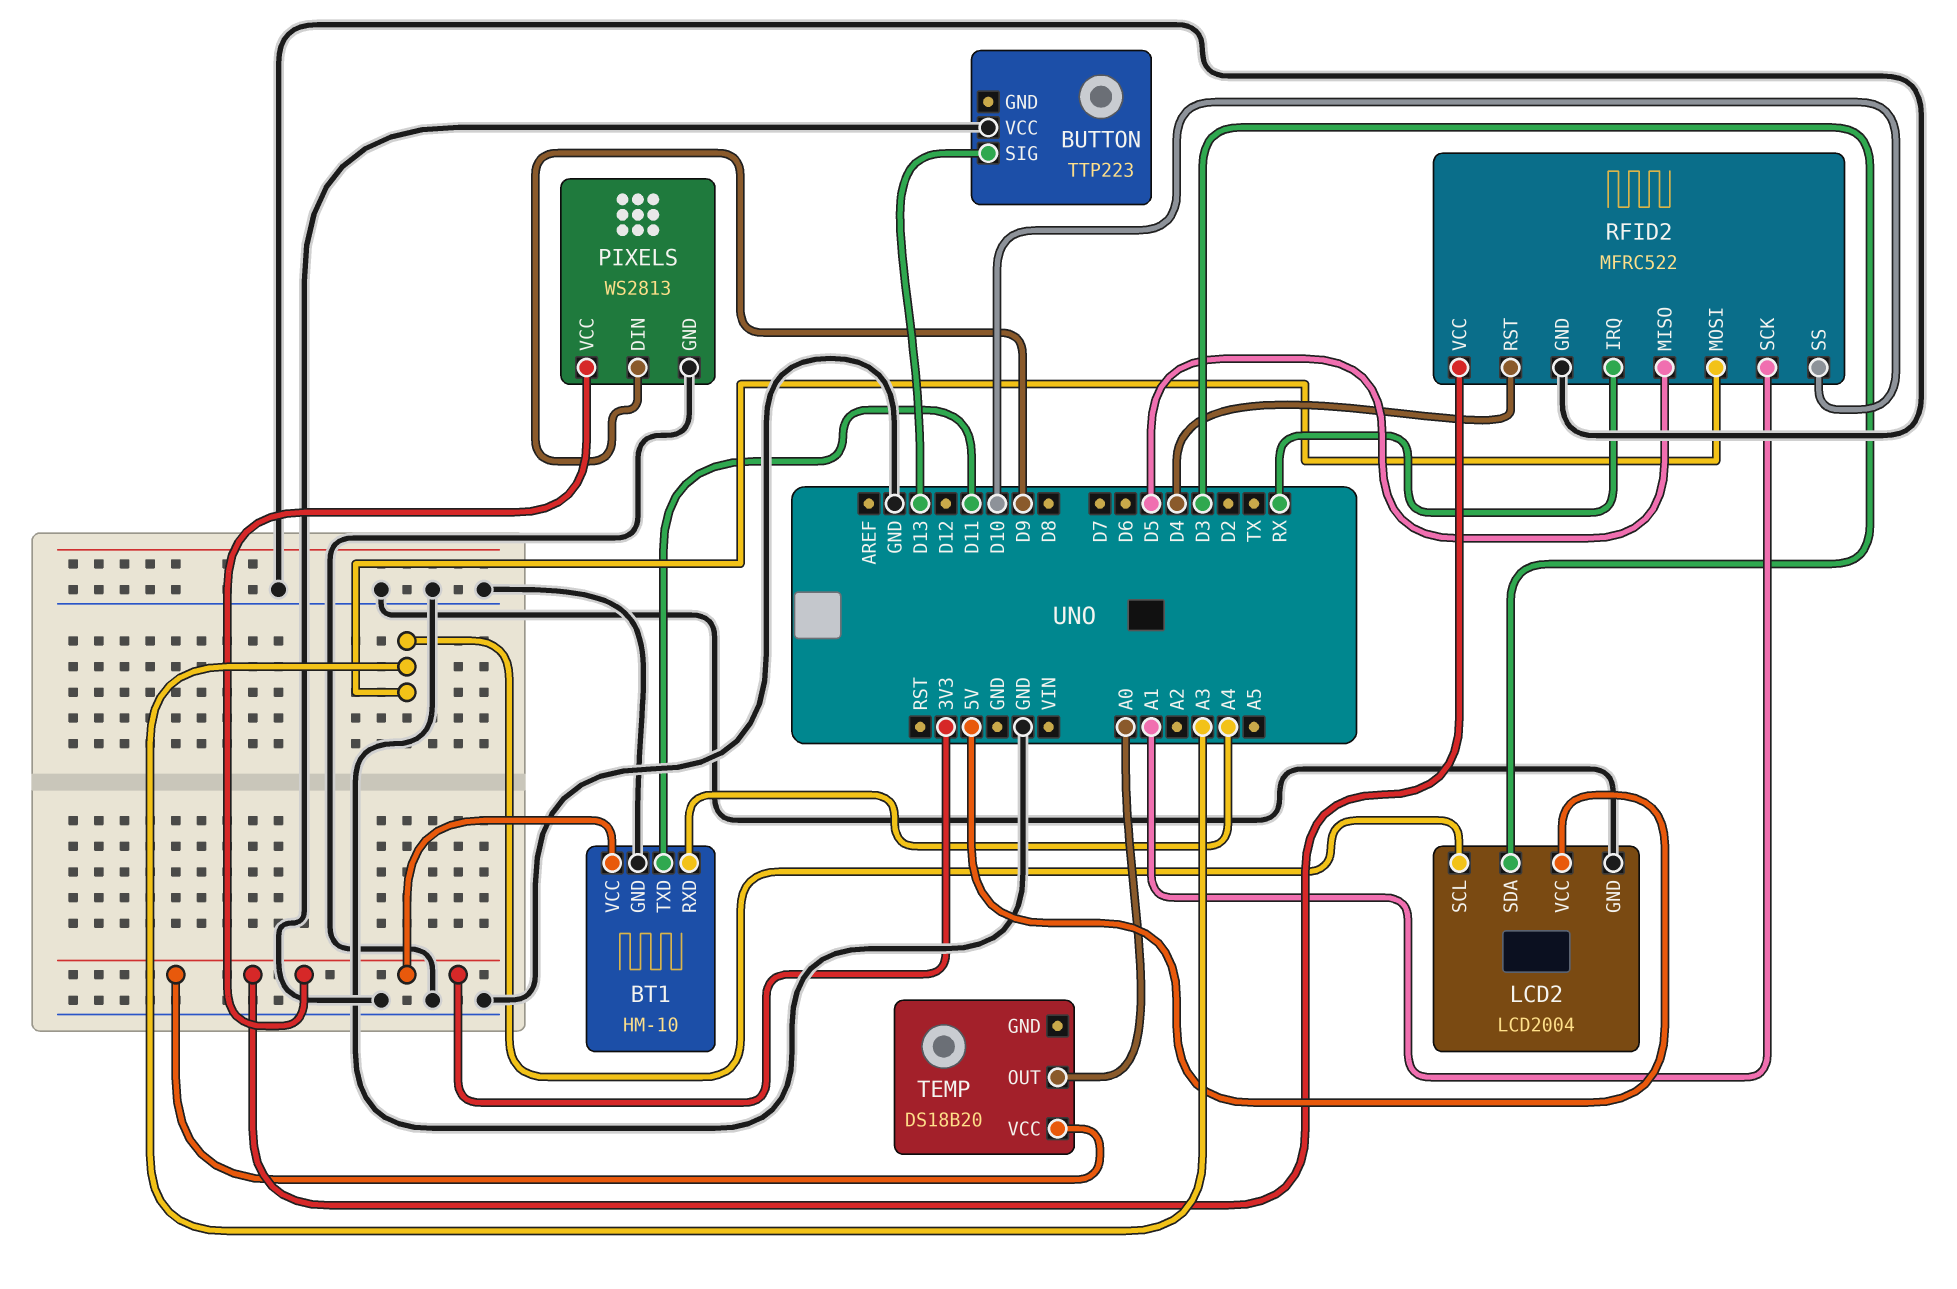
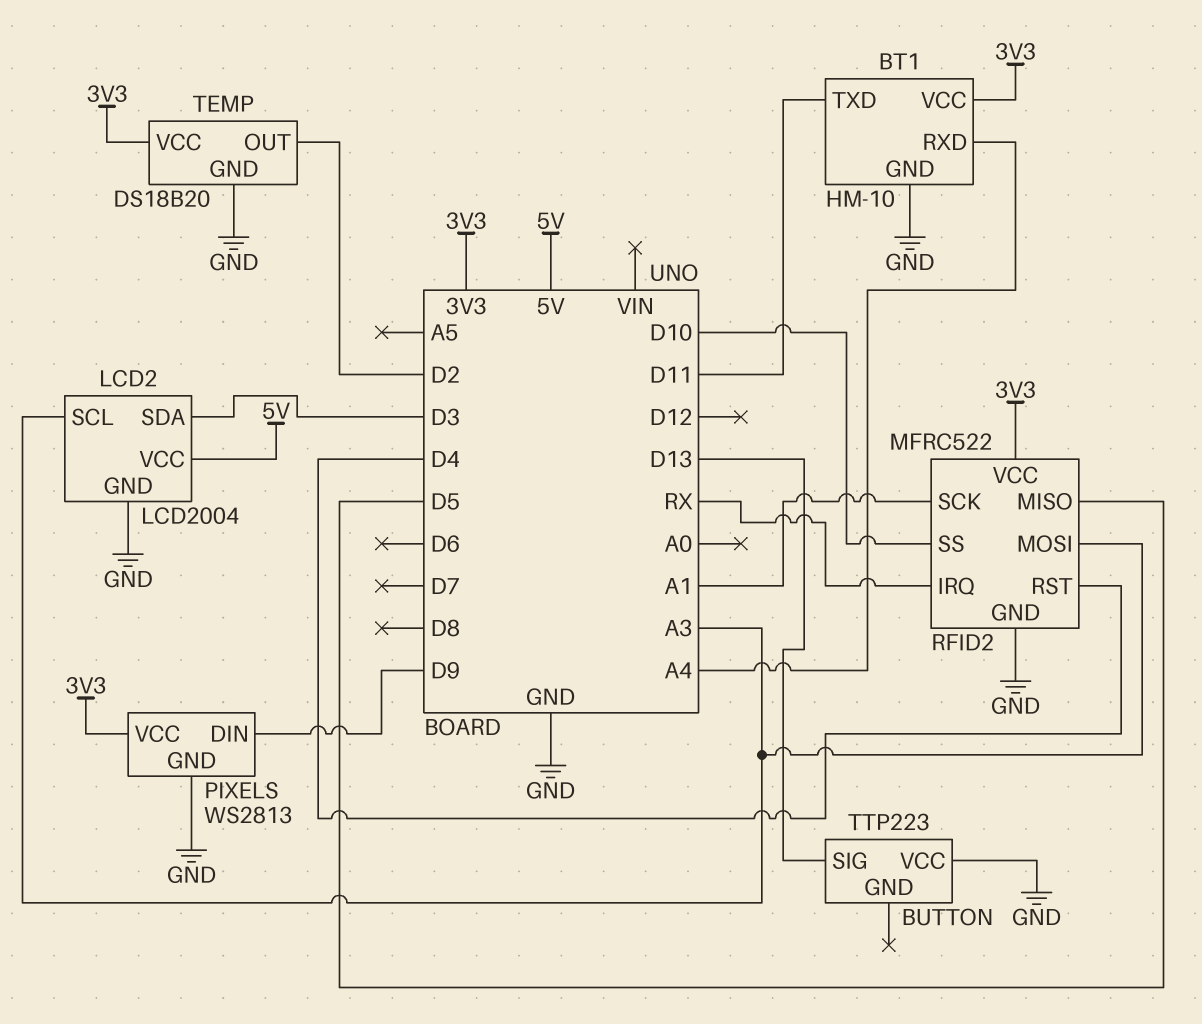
TEMP pin GND: none -> GND
TEMP pin OUT: A0 -> D2

